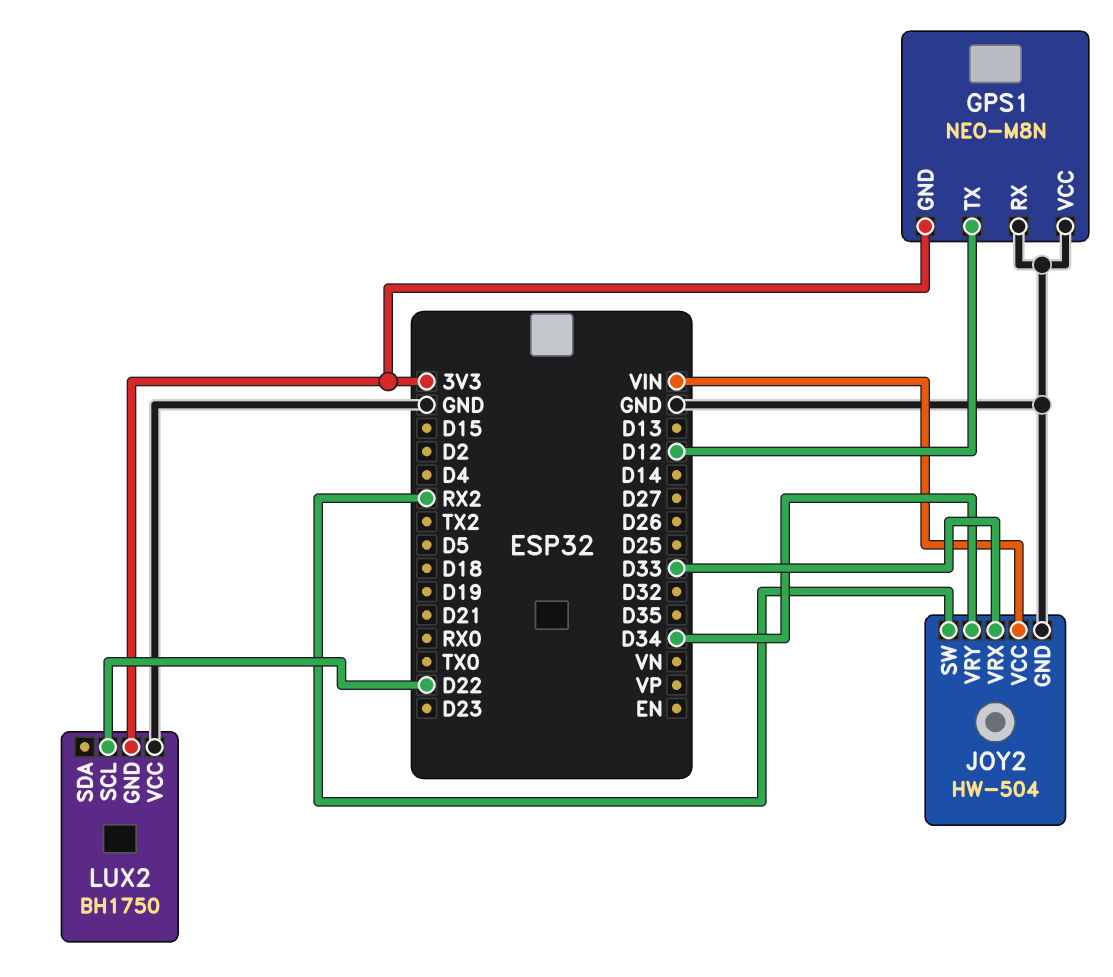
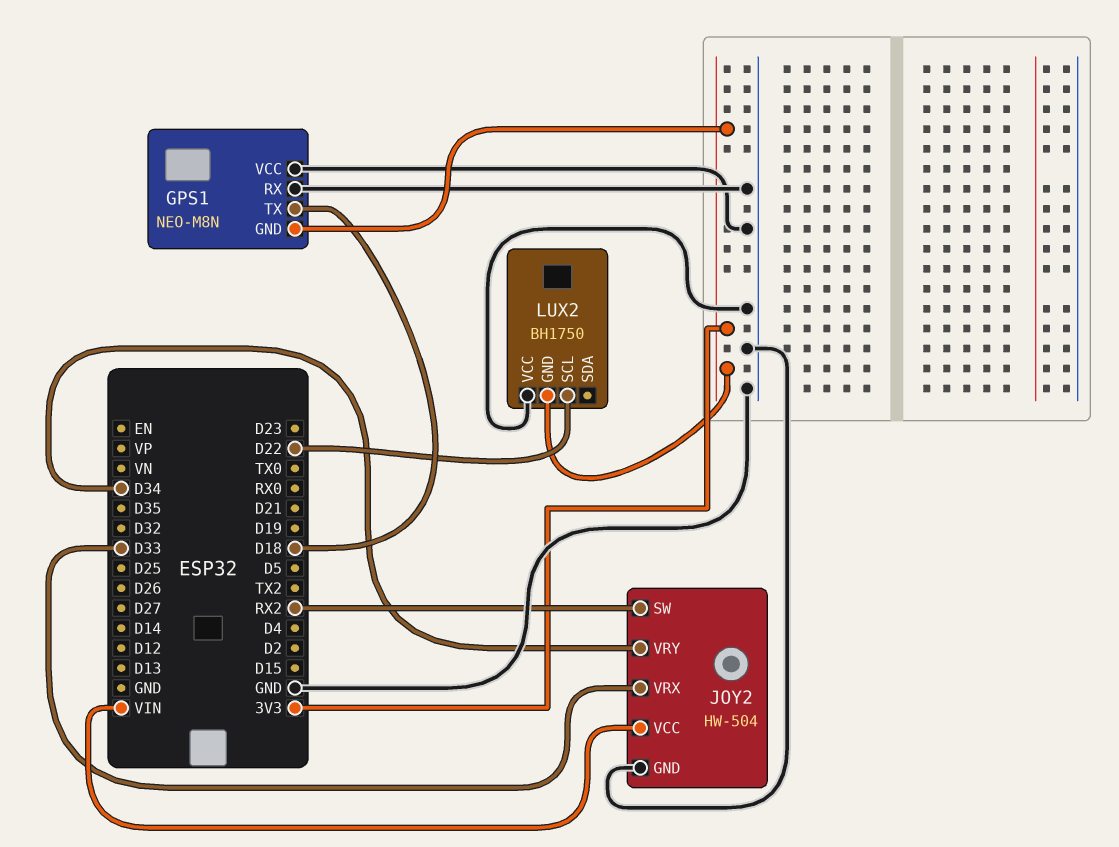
GPS1 pin TX: D12 -> D18

